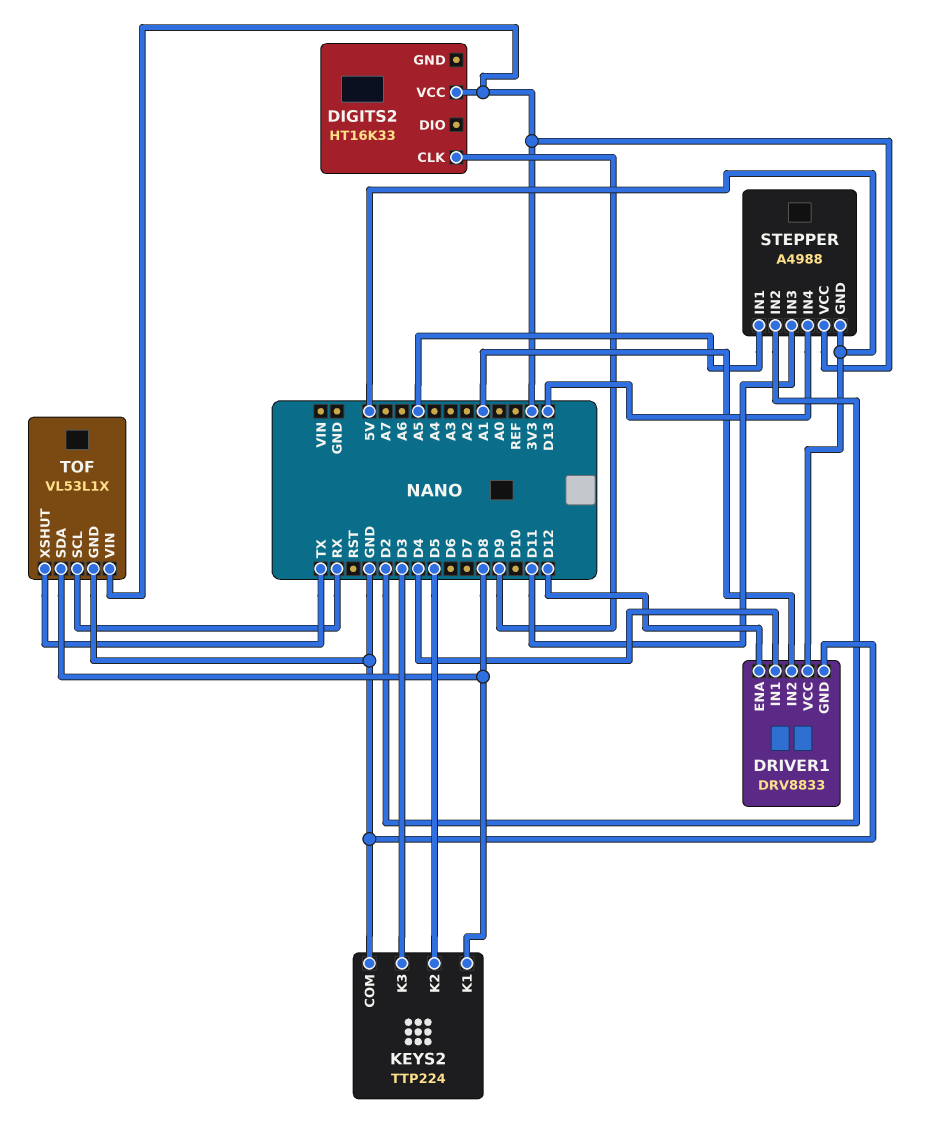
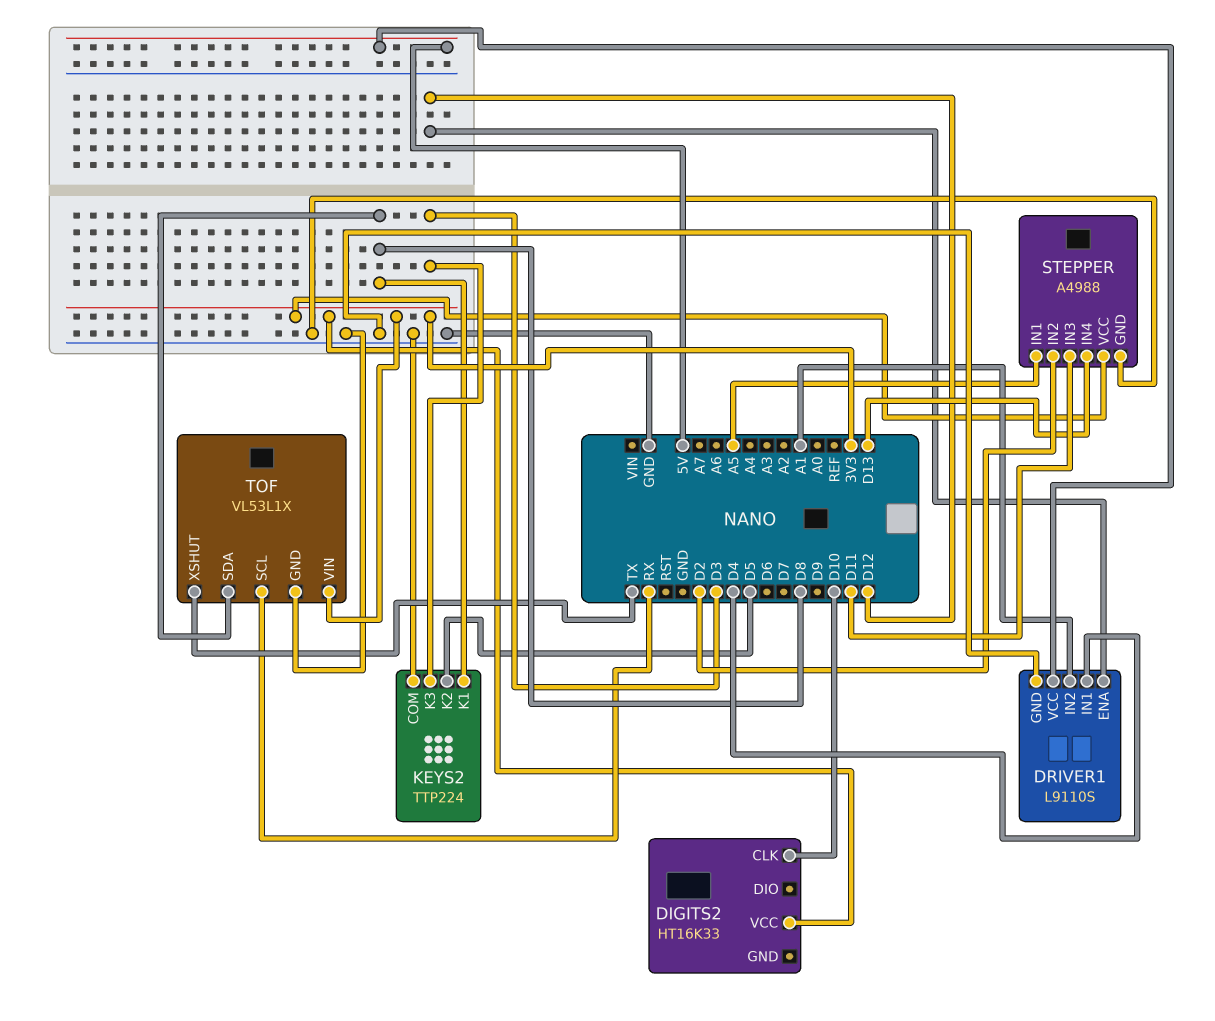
DIGITS2 pin CLK: D9 -> D10
DRIVER1: DRV8833 -> L9110S
STEPPER pin GND: 5V -> GND

